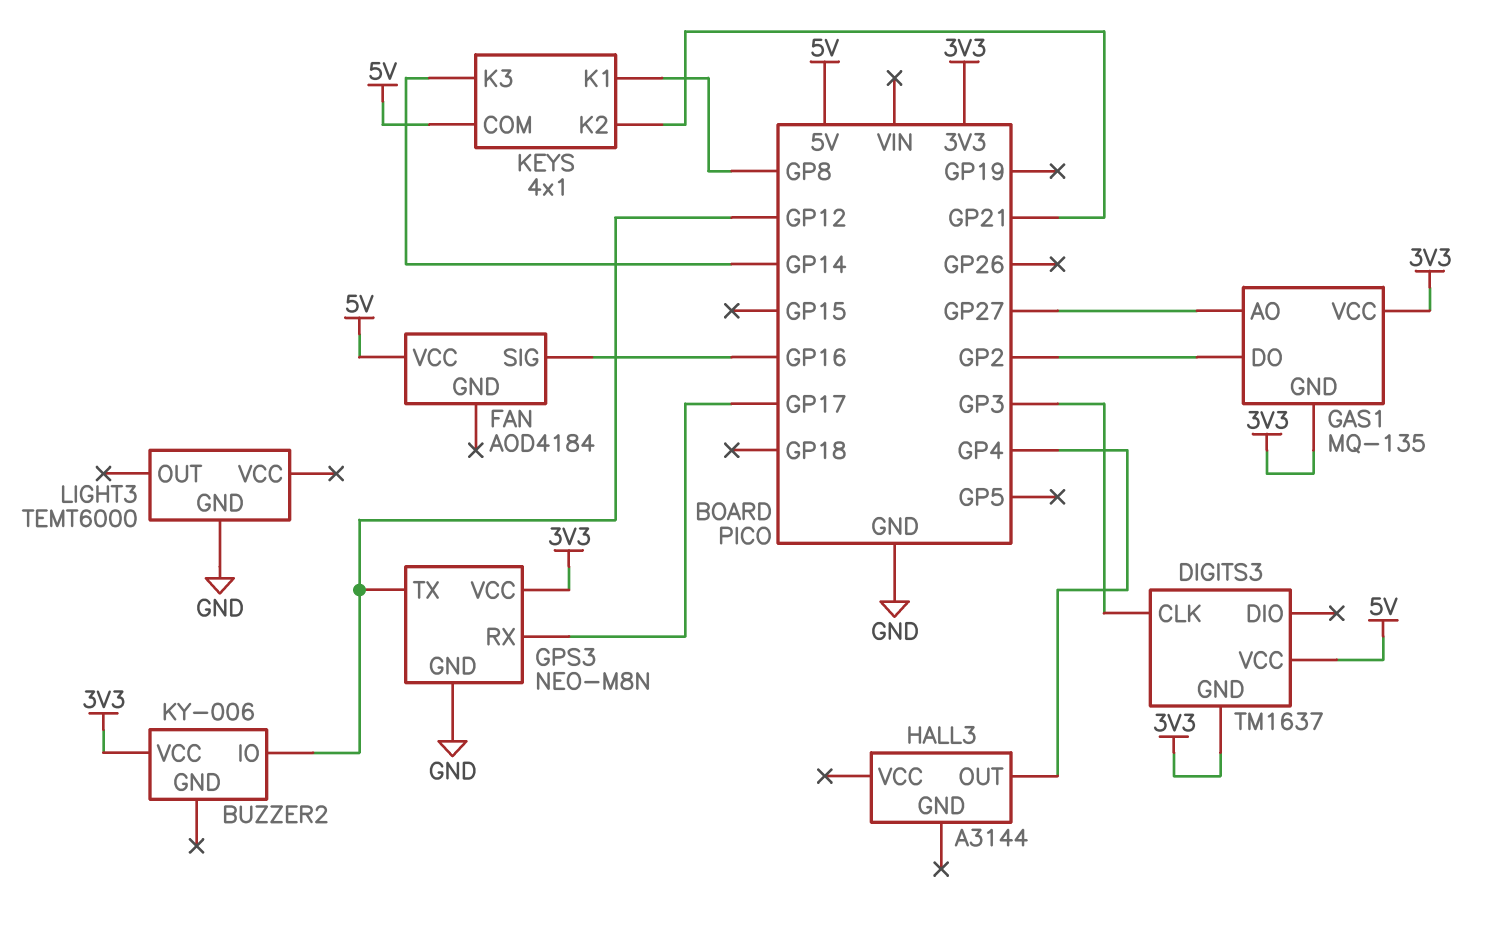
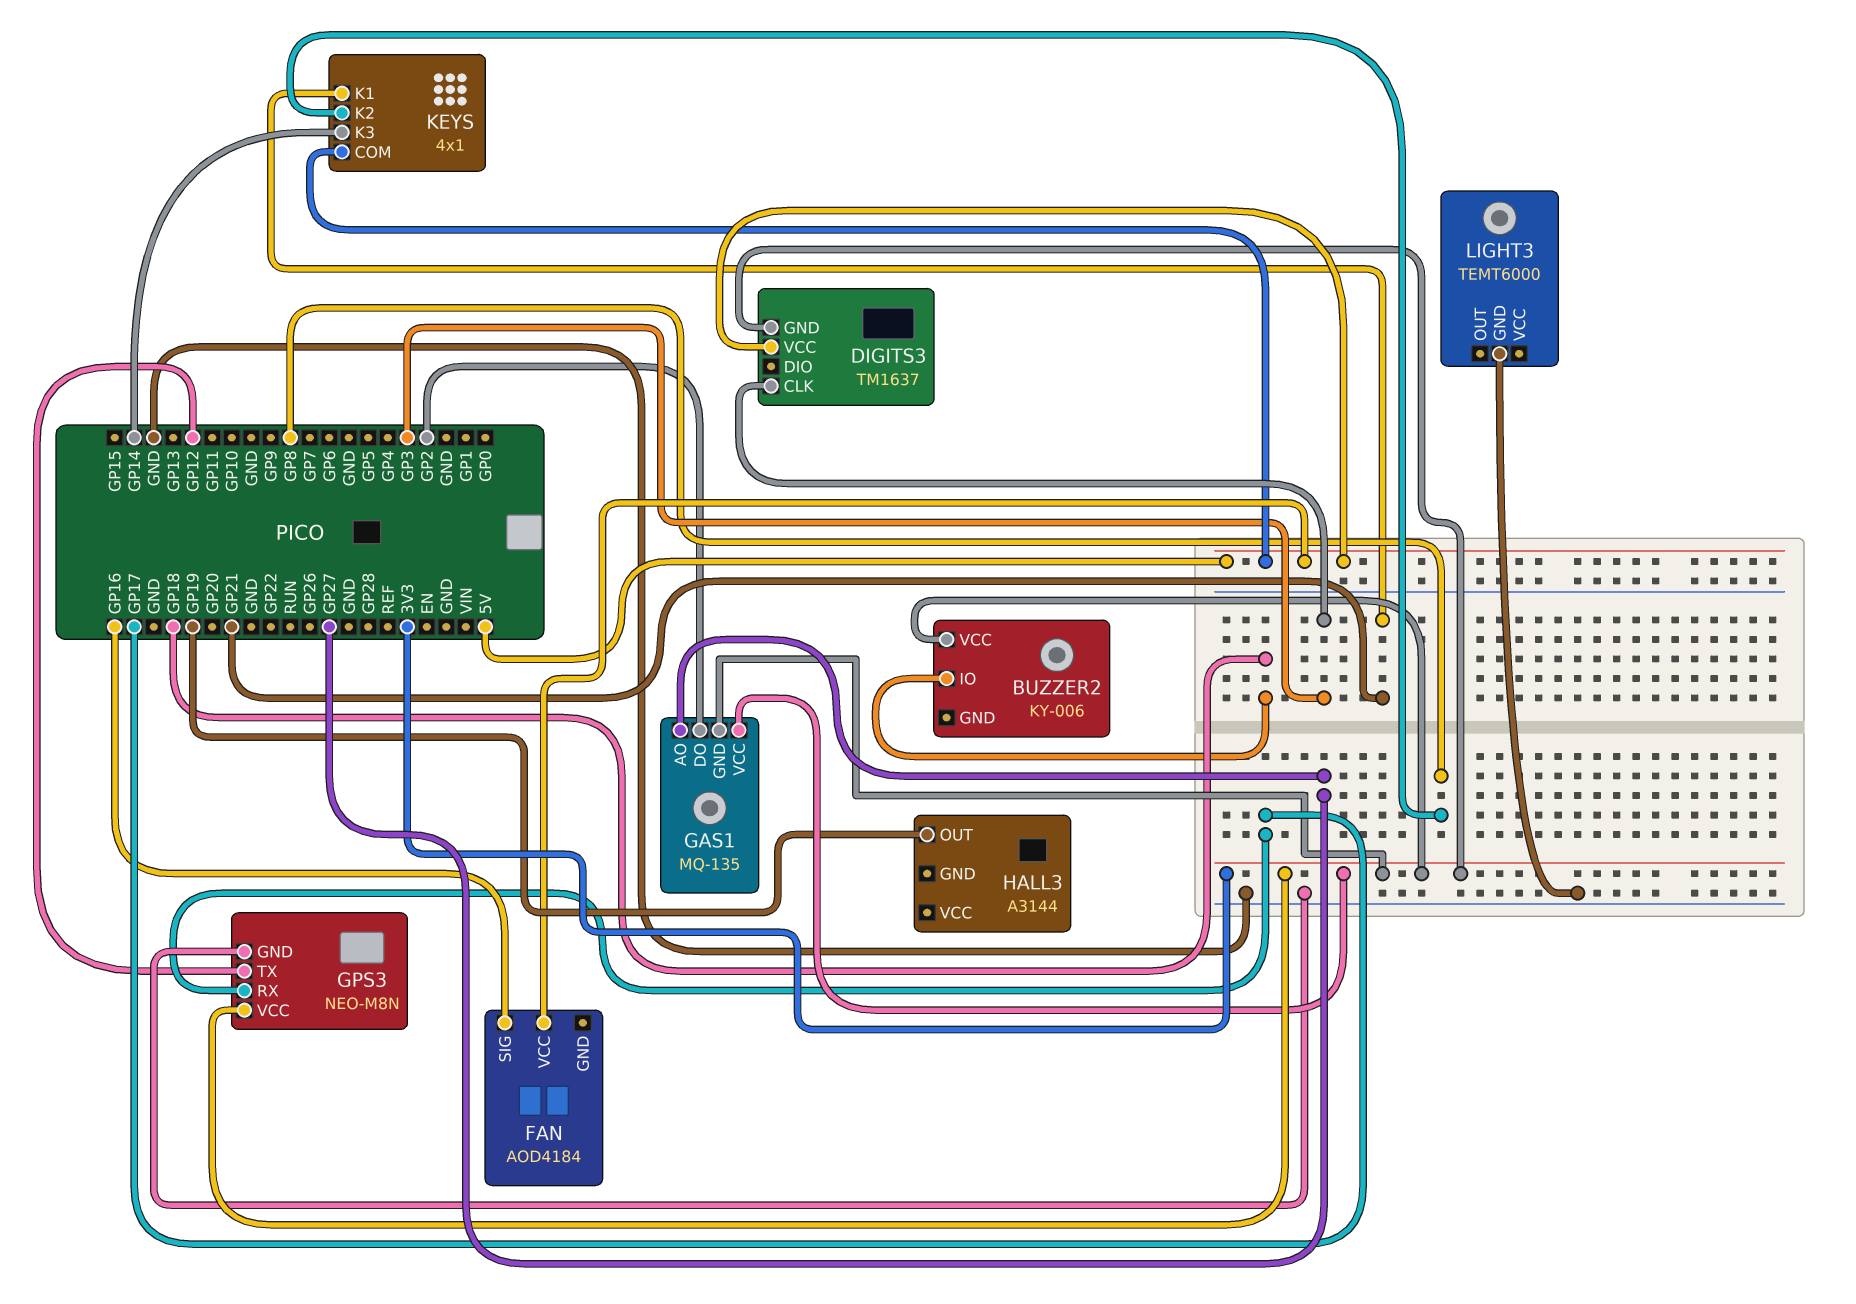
BUZZER2 pin IO: GP12 -> GP18
HALL3 pin OUT: GP4 -> GP19
KEYS pin K1: GP8 -> GP21
KEYS pin K2: GP21 -> GP8

